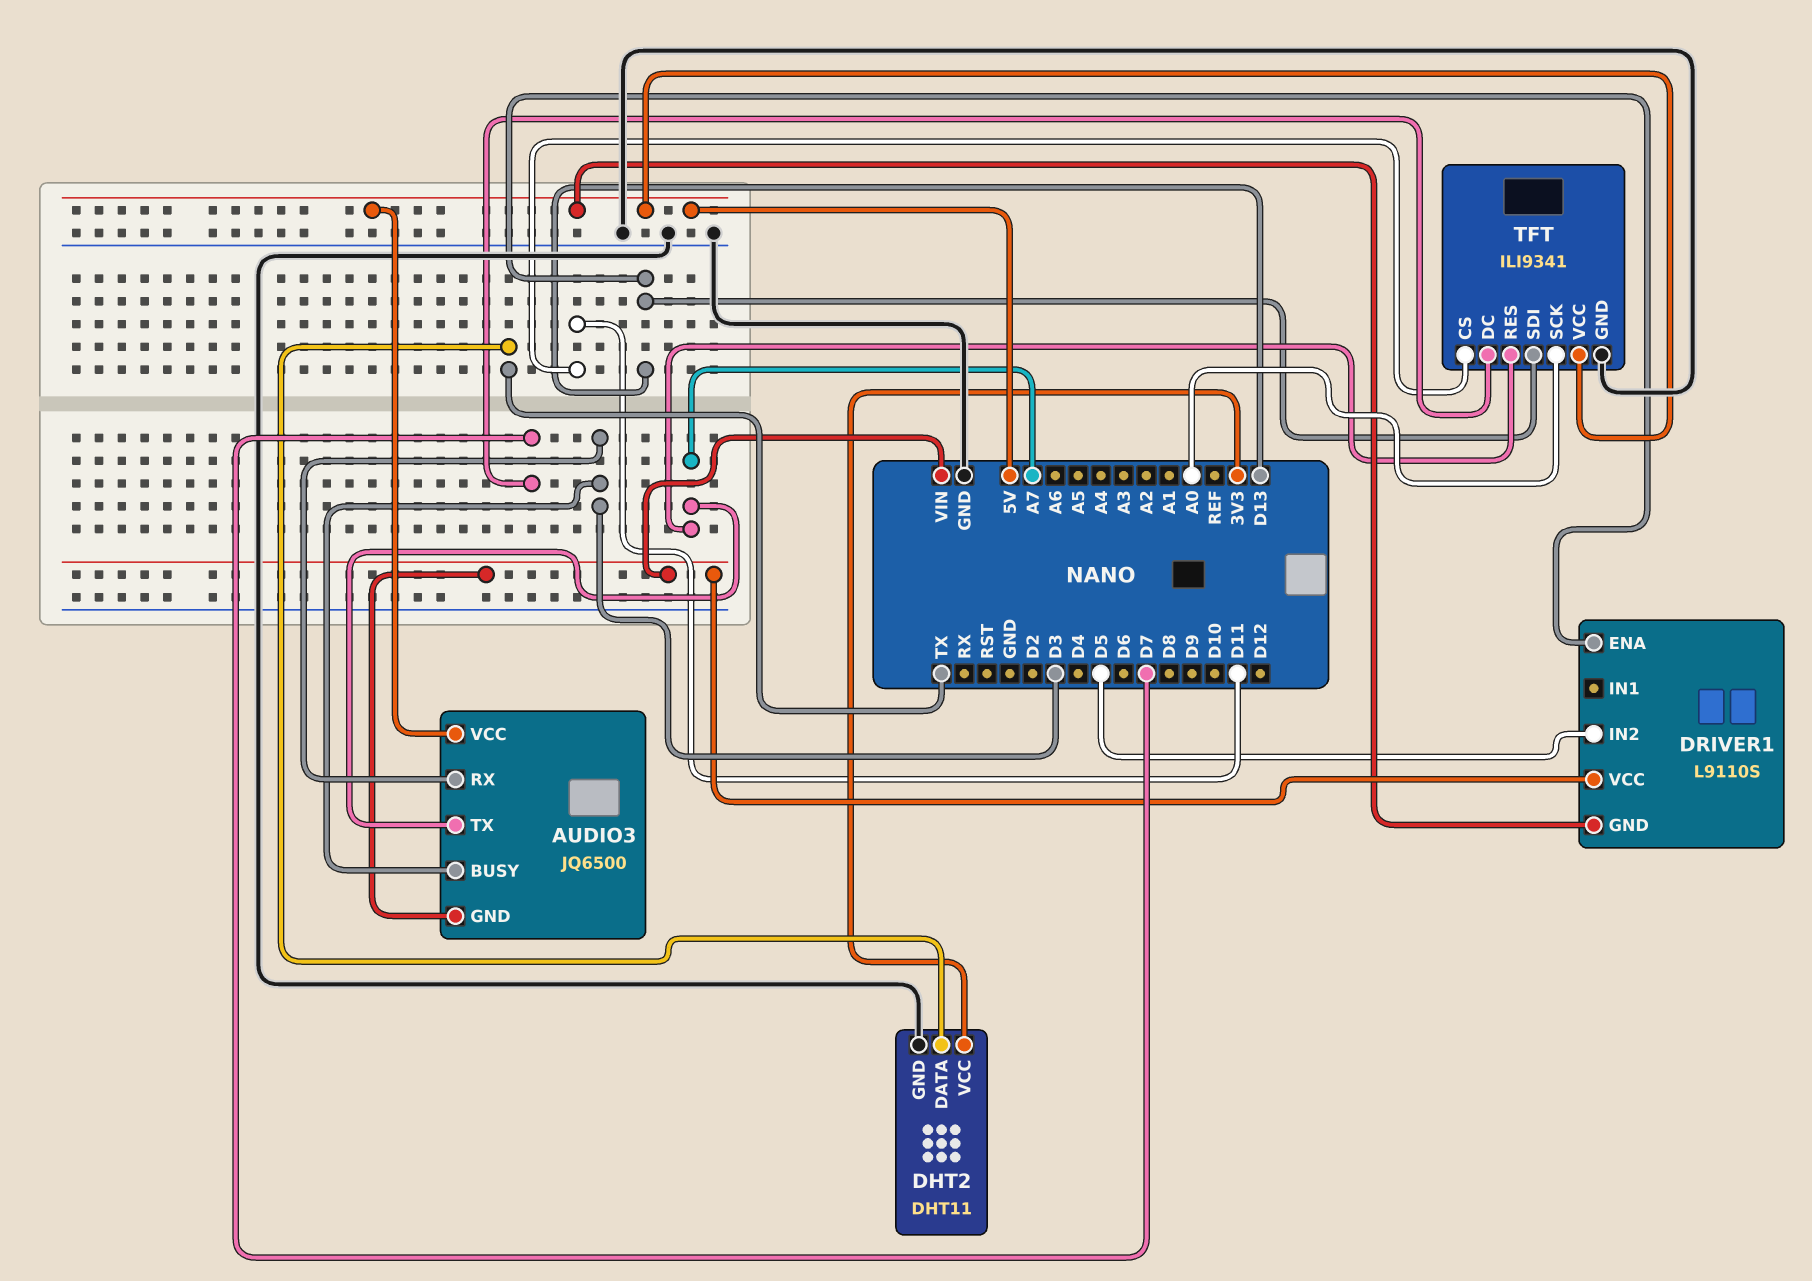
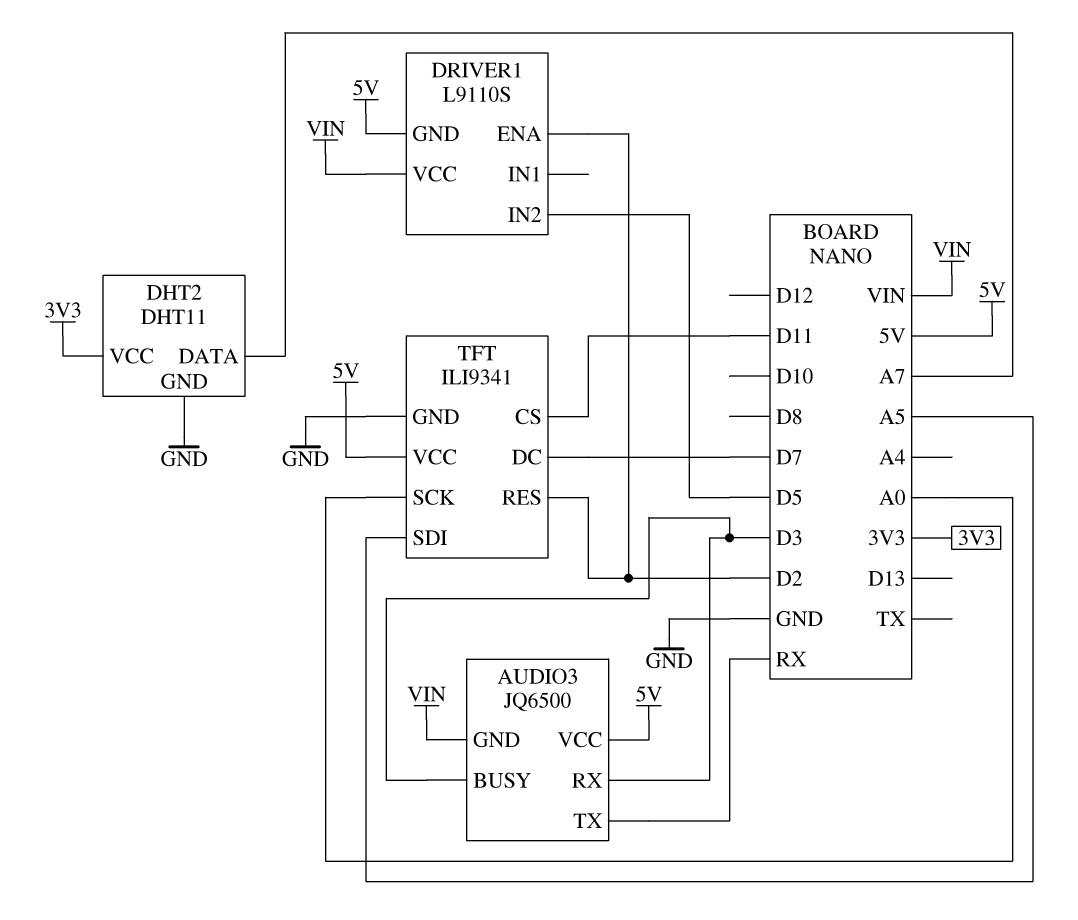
AUDIO3 pin TX: A7 -> RX
DHT2 pin DATA: TX -> A7
DRIVER1 pin ENA: D13 -> D2
TFT pin RES: A7 -> D2
TFT pin SDI: D13 -> A5

